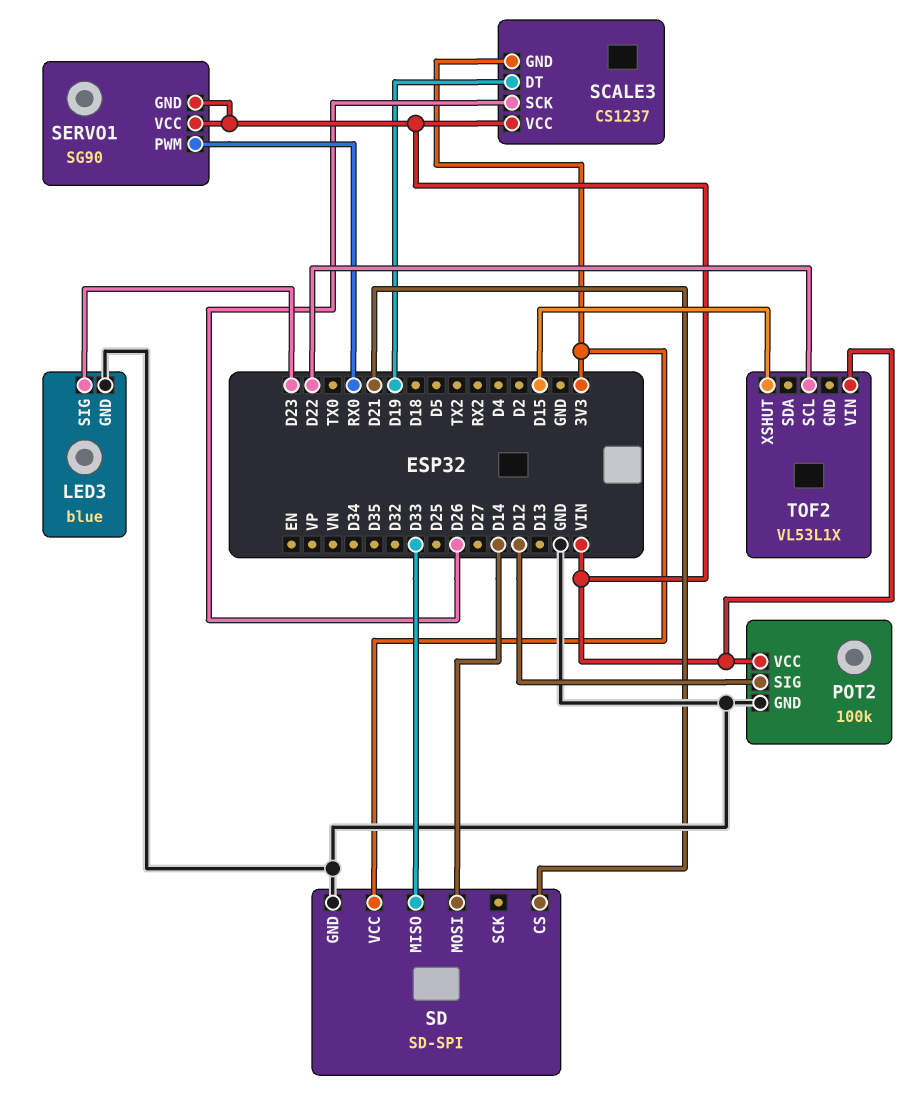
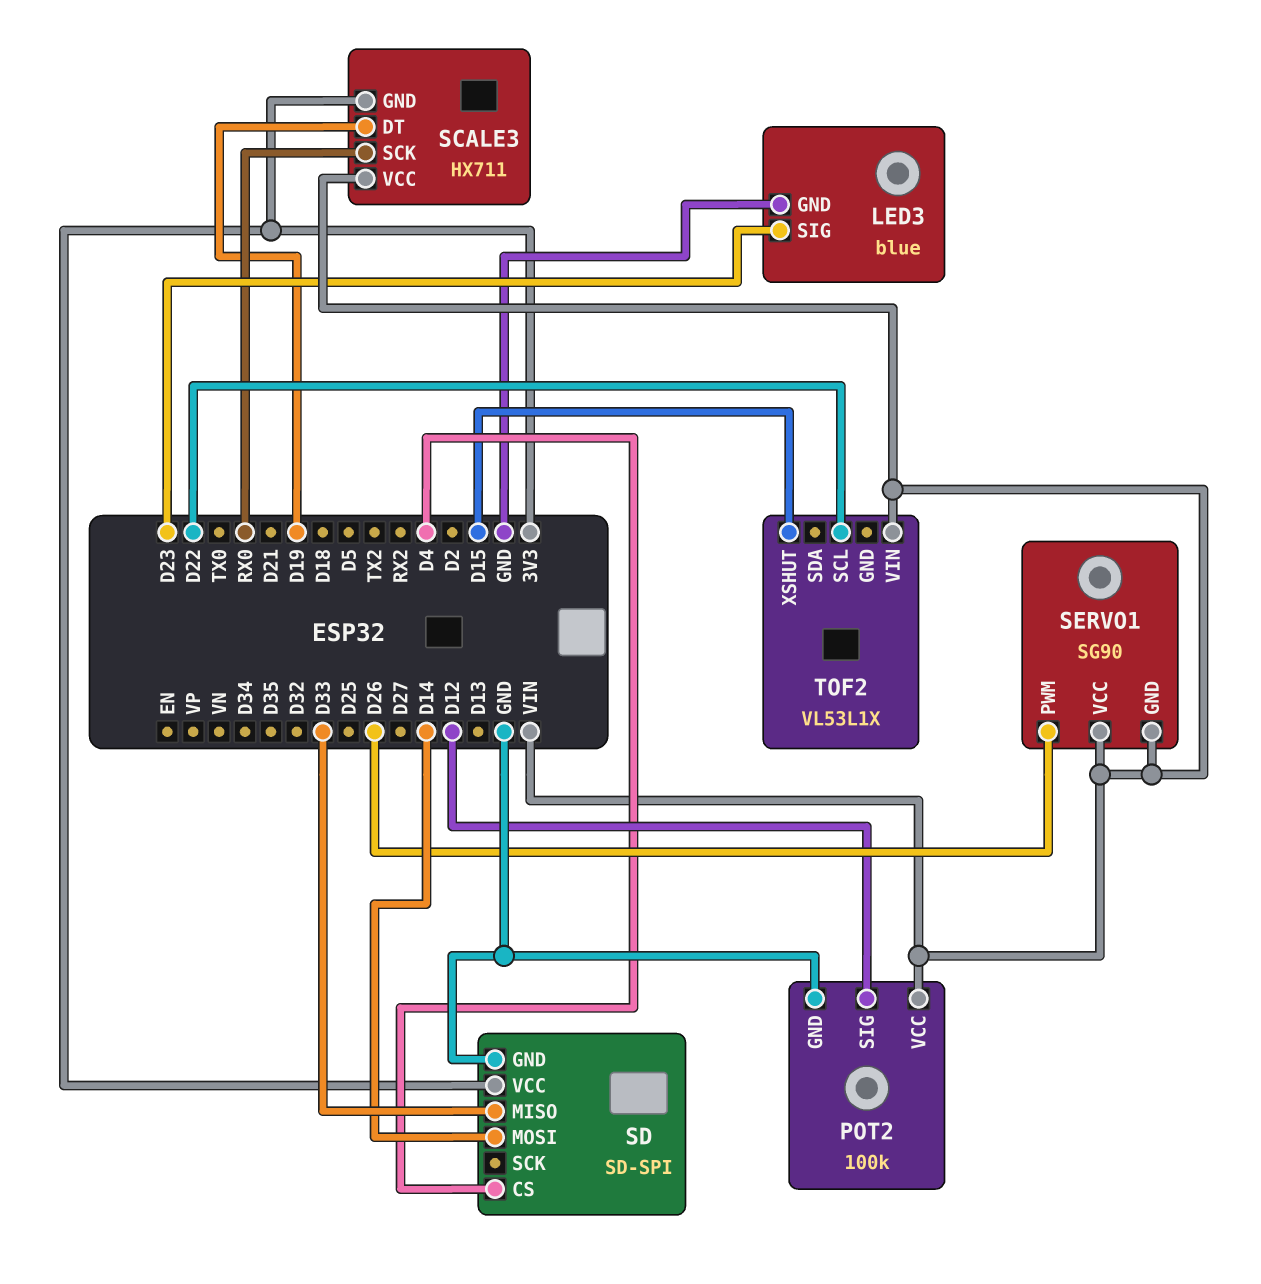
SCALE3: CS1237 -> HX711
SCALE3 pin SCK: D26 -> RX0
SD pin CS: D21 -> D4
SERVO1 pin PWM: RX0 -> D26

